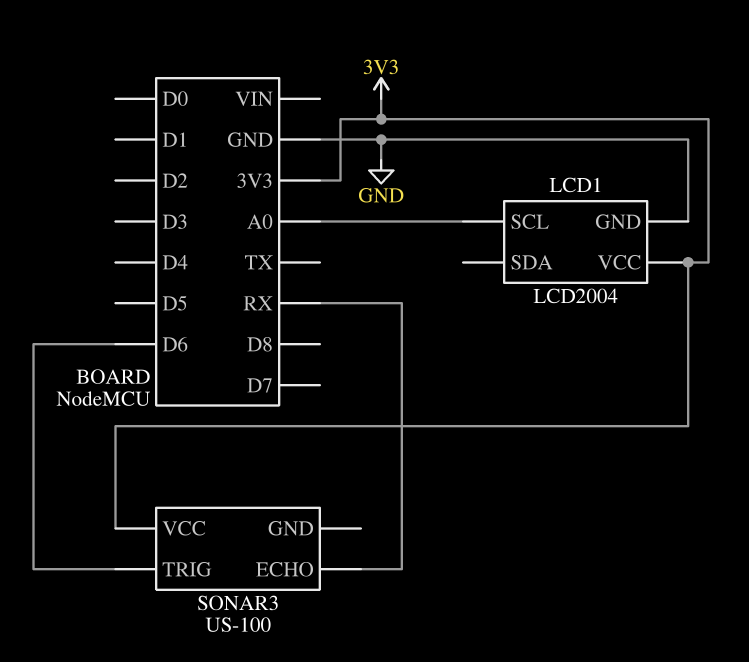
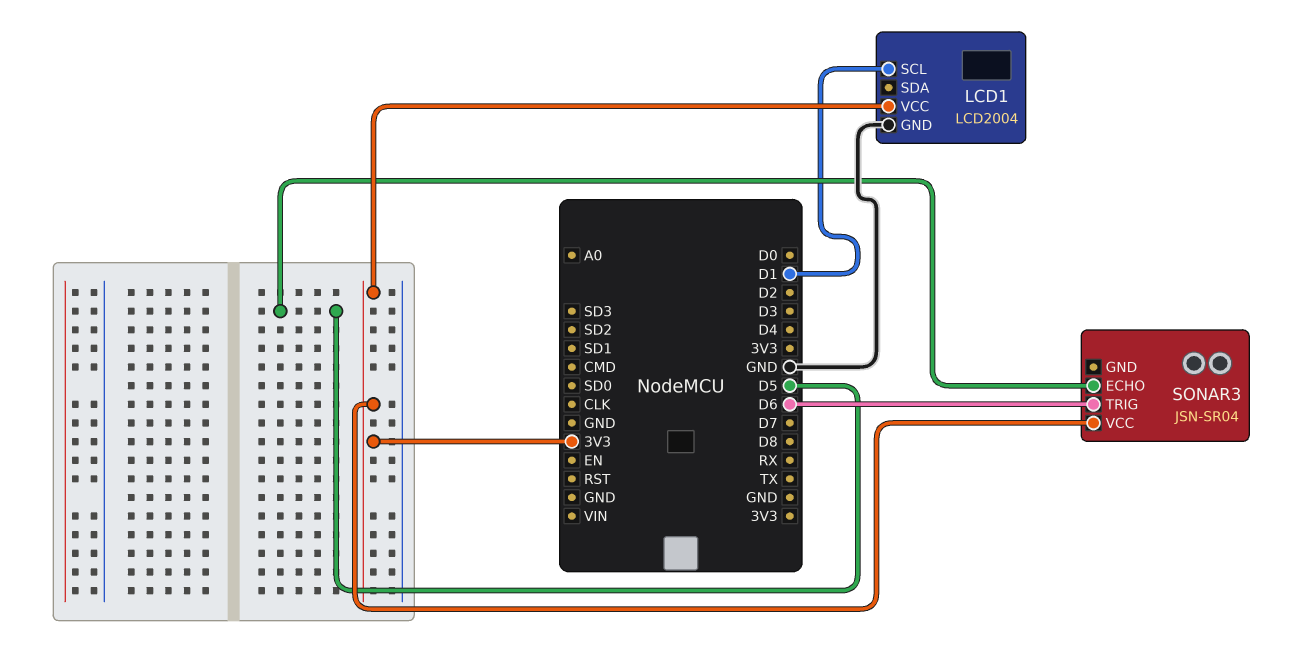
LCD1 pin SCL: A0 -> D1
SONAR3: US-100 -> JSN-SR04
SONAR3 pin ECHO: RX -> D5

